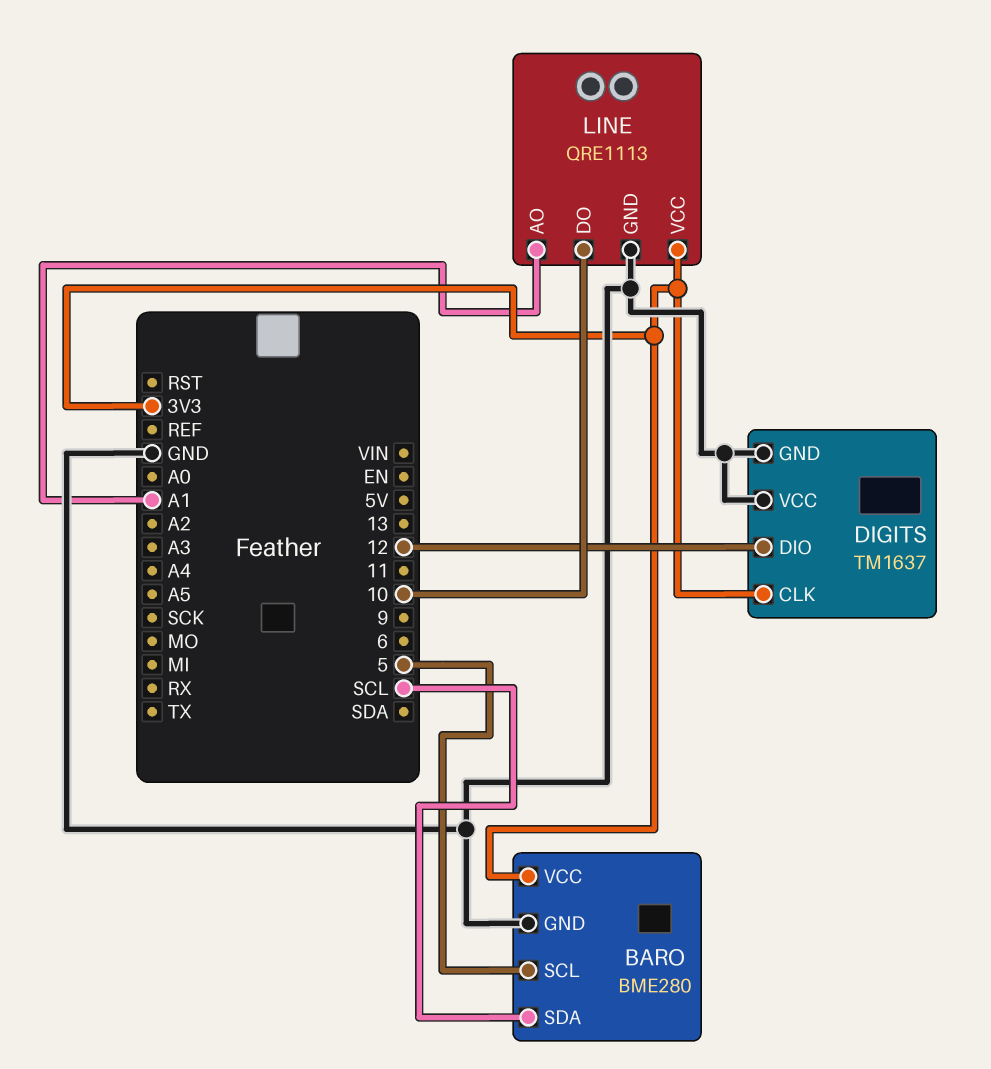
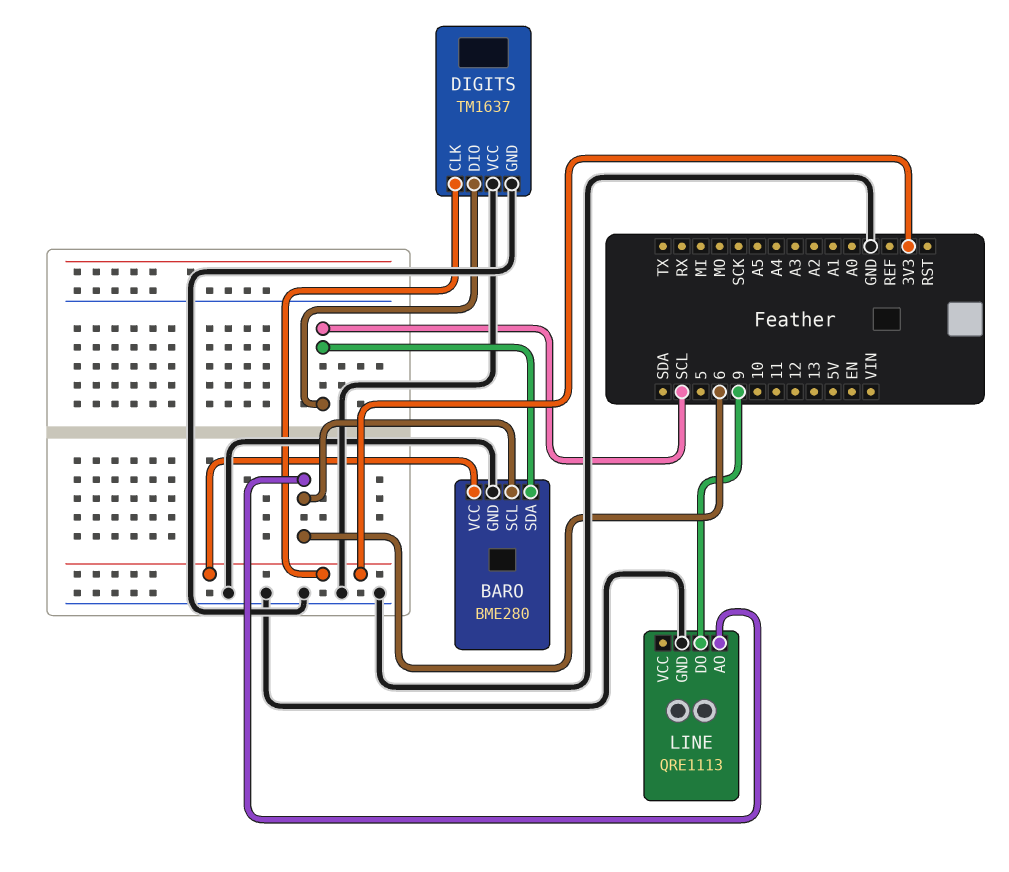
BARO pin SCL: 5 -> 6
DIGITS pin DIO: 12 -> SCL
LINE pin AO: A1 -> 6
LINE pin DO: 10 -> 9
LINE pin VCC: 3V3 -> none

